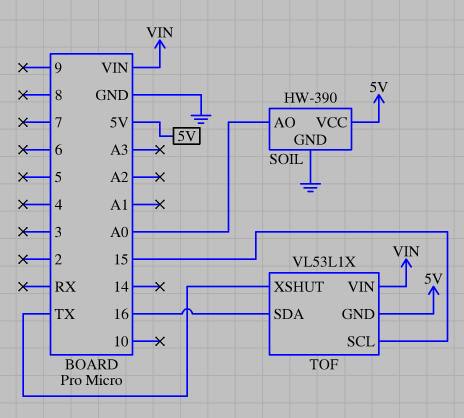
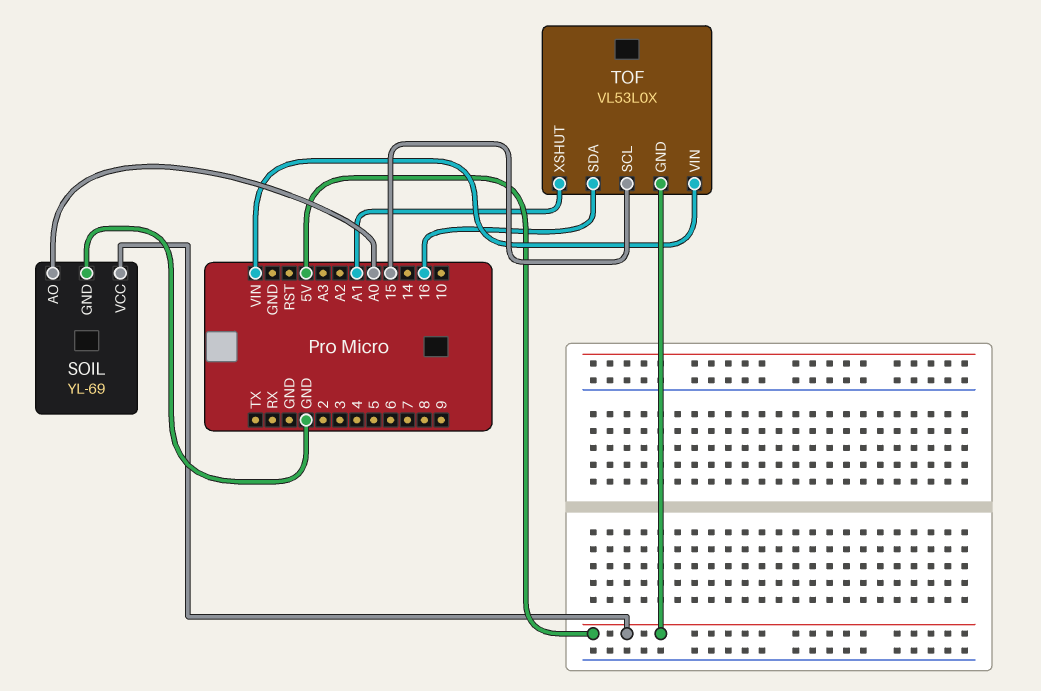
SOIL: HW-390 -> YL-69
TOF: VL53L1X -> VL53L0X
TOF pin XSHUT: TX -> A1

